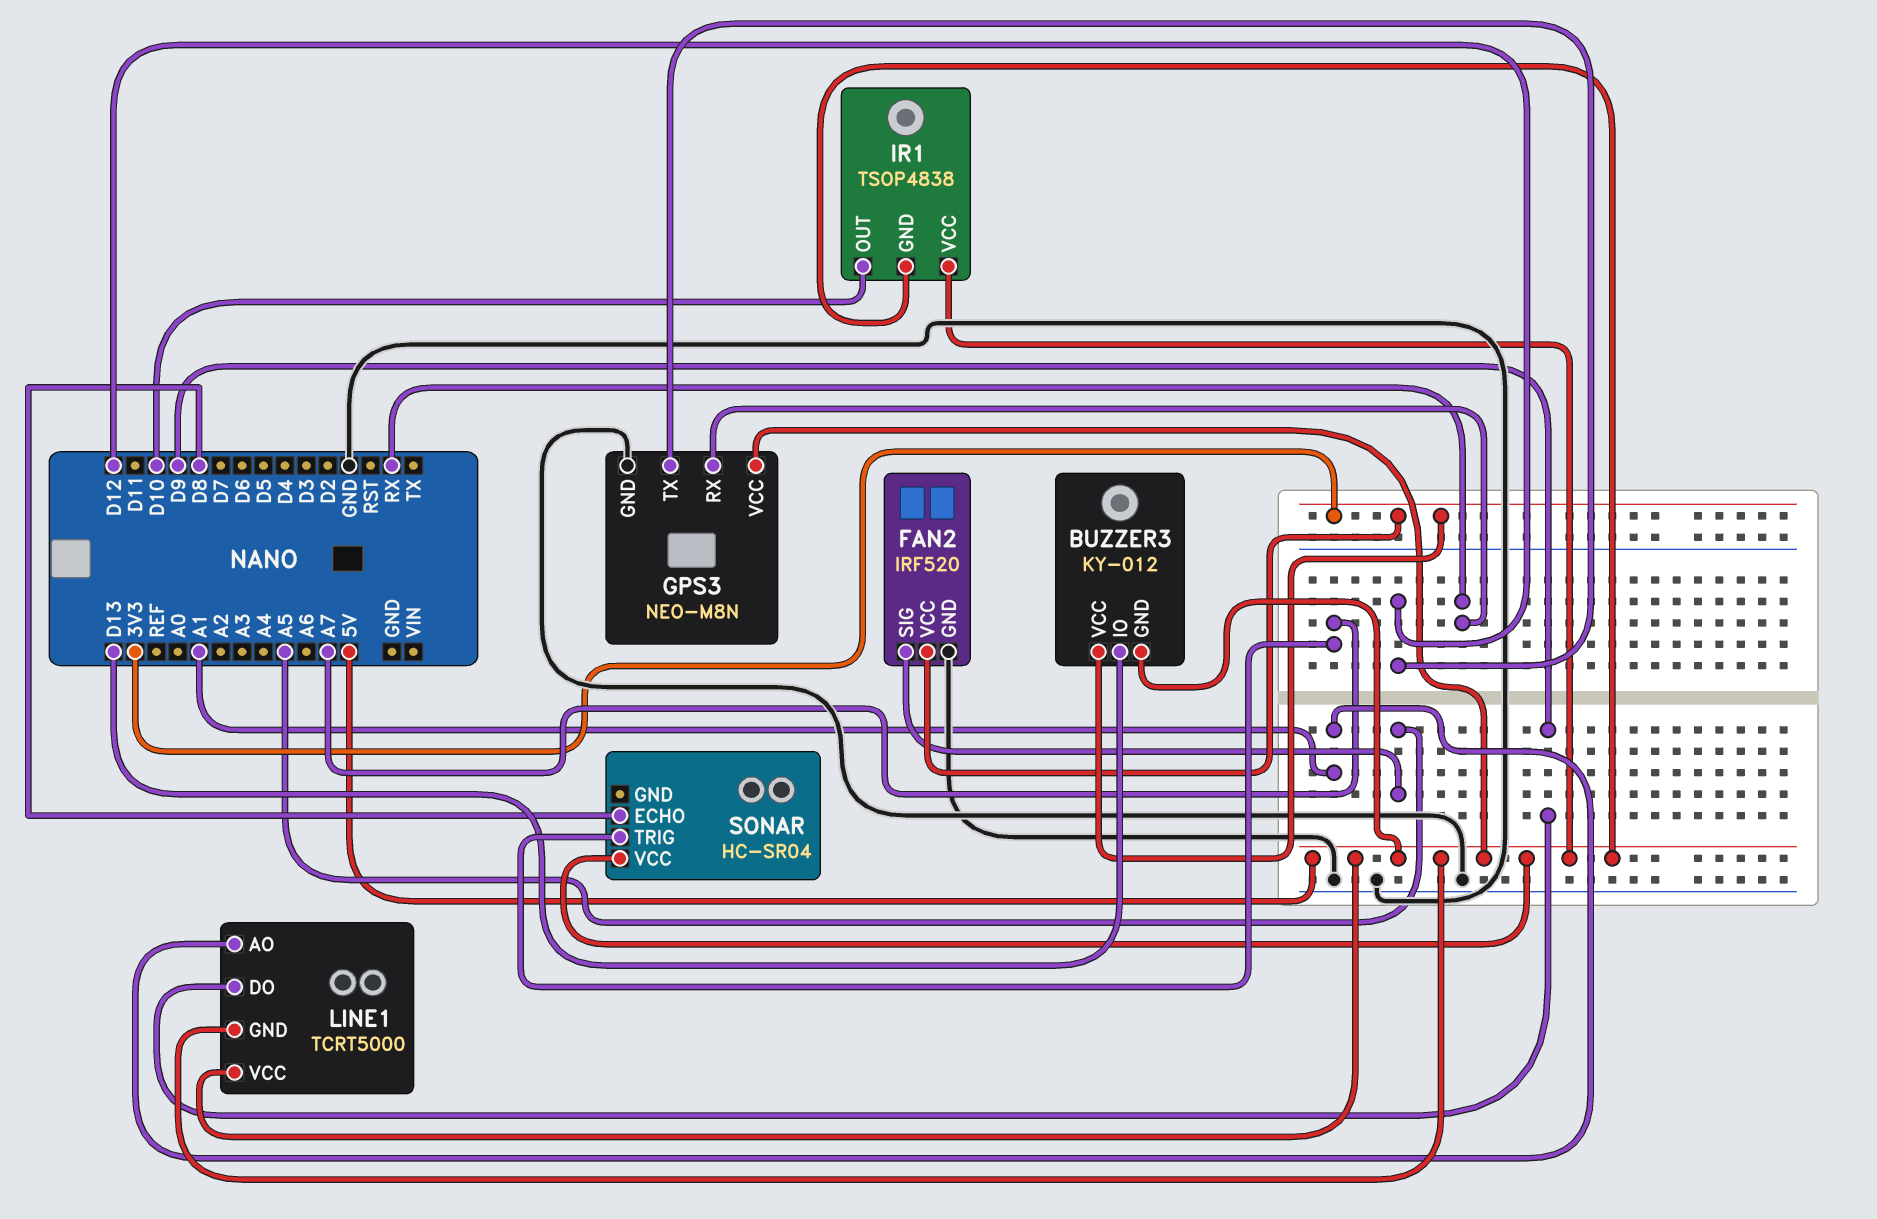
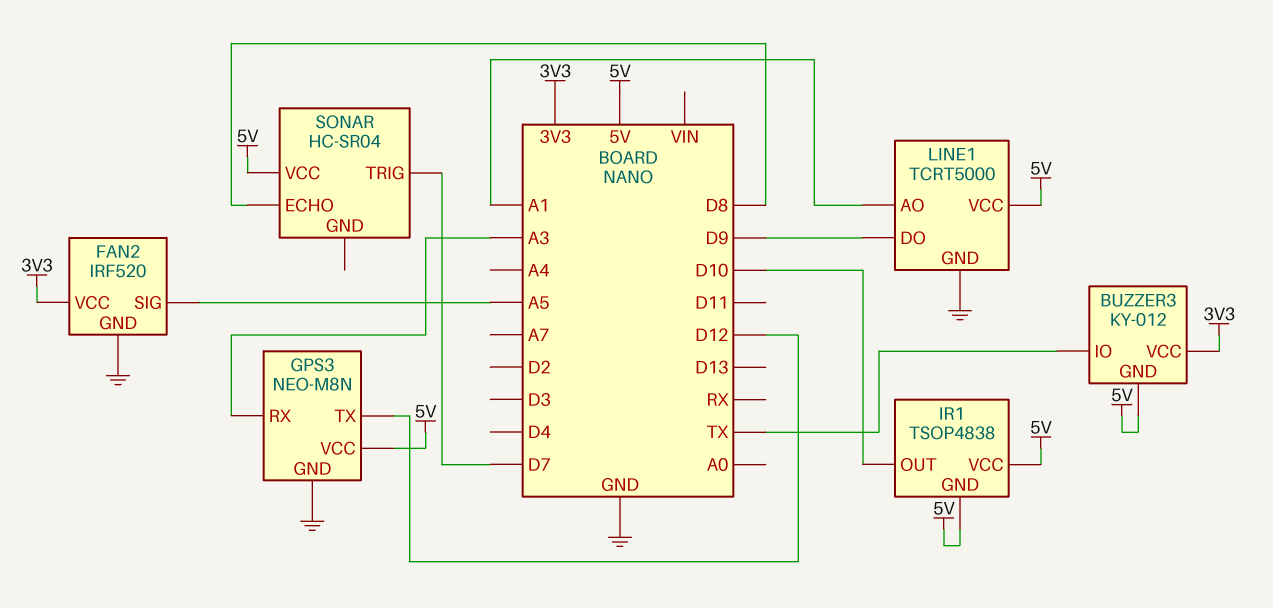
BUZZER3 pin IO: D13 -> TX
GPS3 pin RX: RX -> A3
LINE1 pin GND: 5V -> GND
SONAR pin TRIG: A7 -> D7

